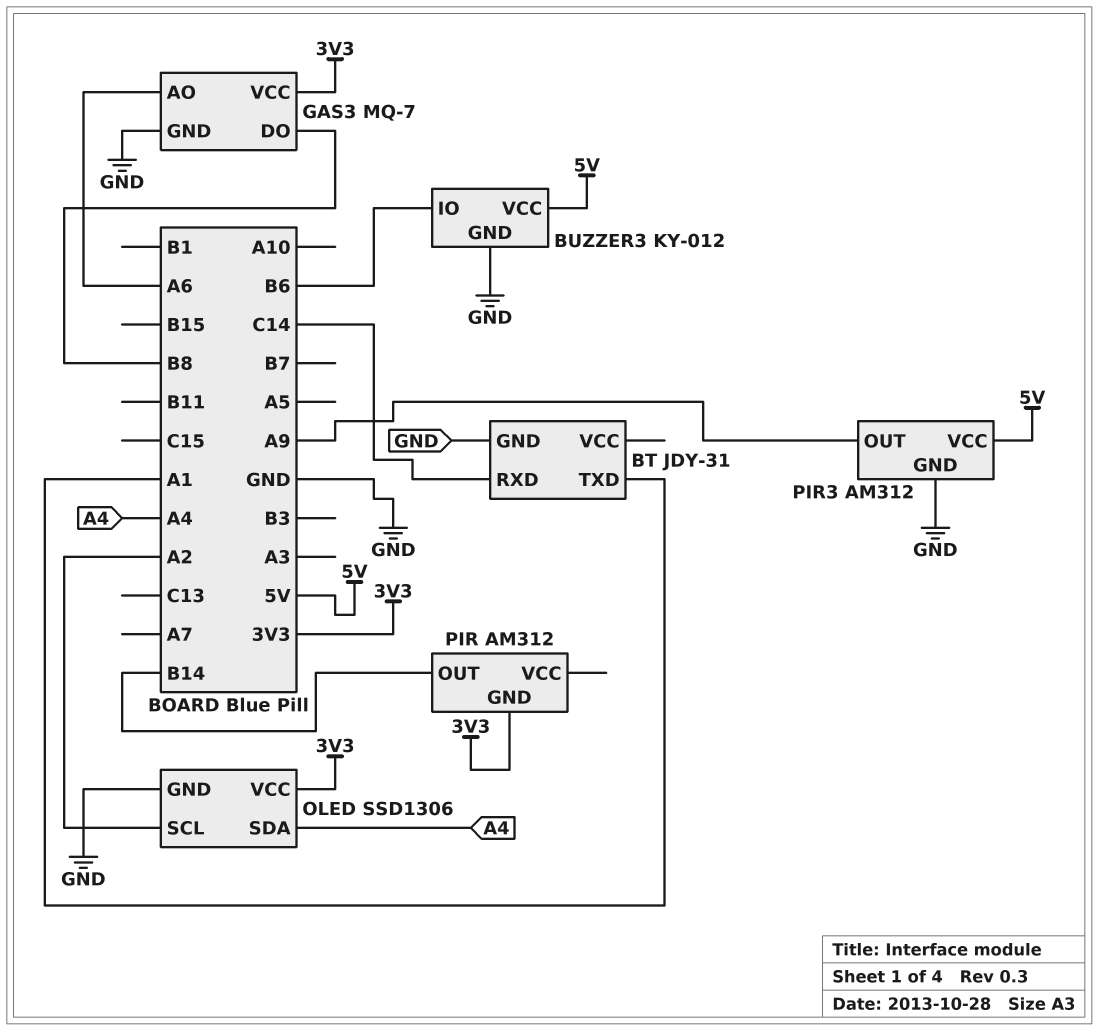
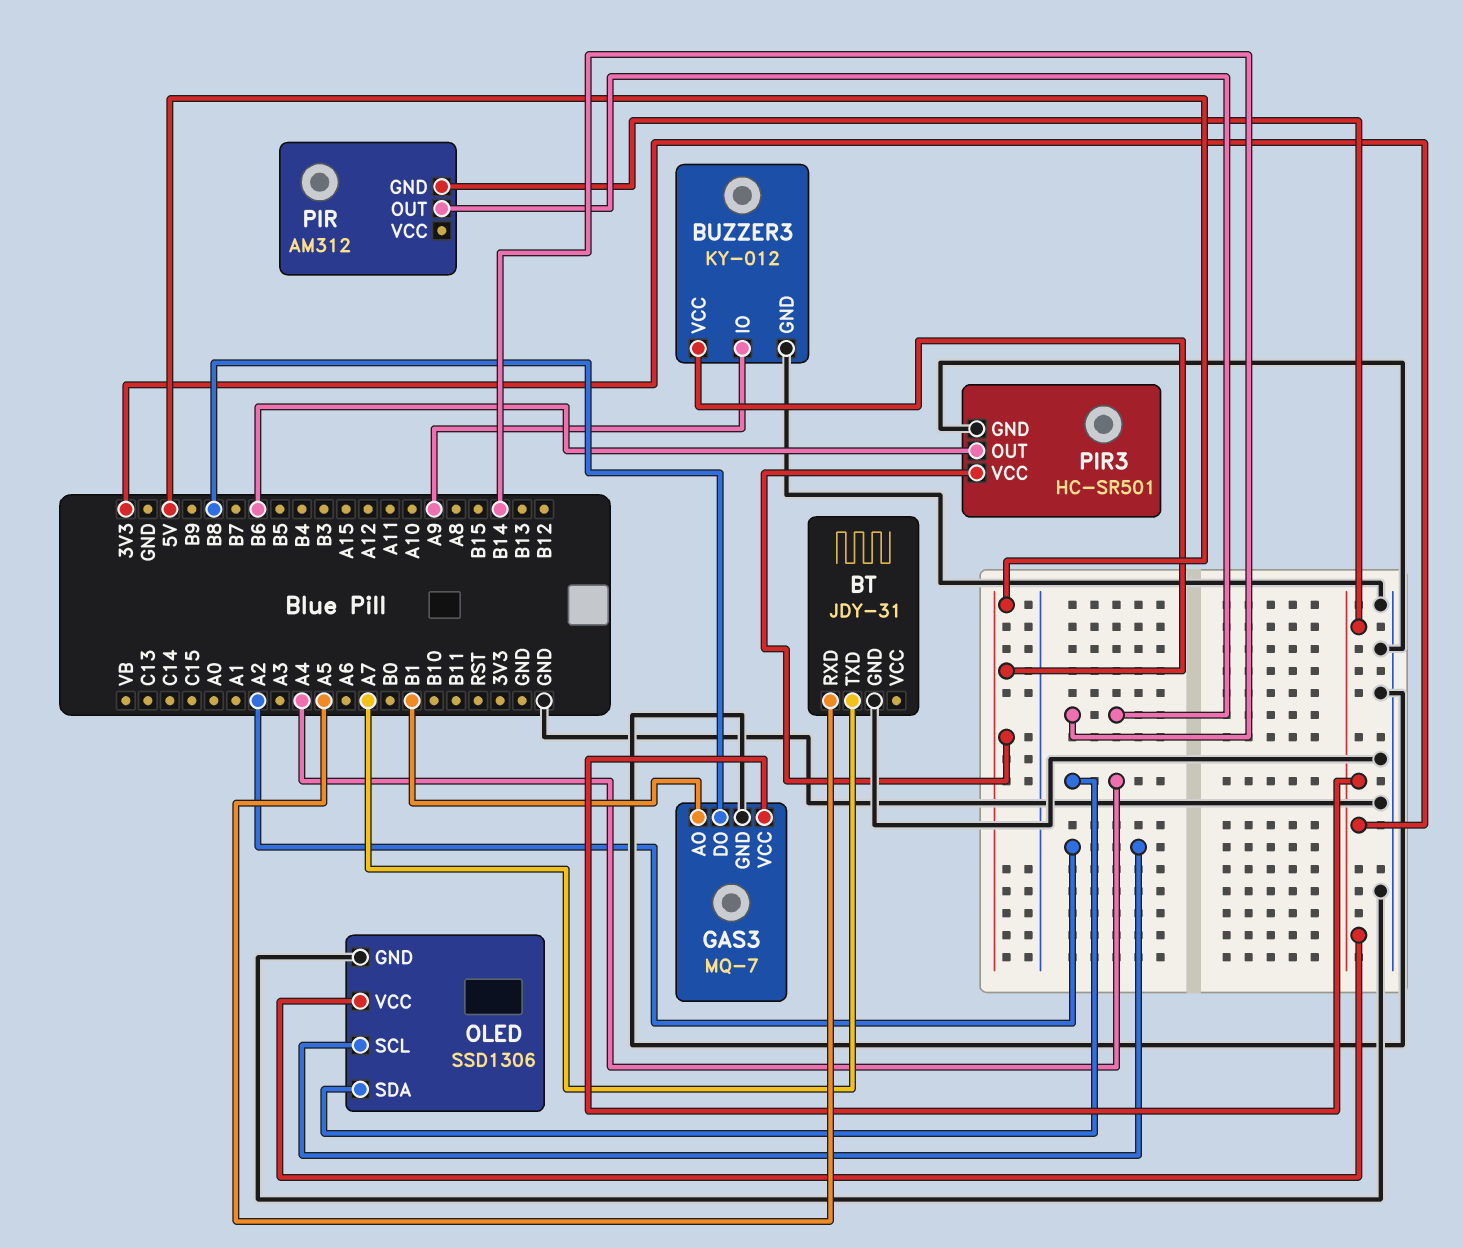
BT pin RXD: C14 -> A5
BT pin TXD: A1 -> A7
BUZZER3 pin IO: B6 -> A9
GAS3 pin AO: A6 -> B1
PIR3: AM312 -> HC-SR501
PIR3 pin OUT: A9 -> B6

